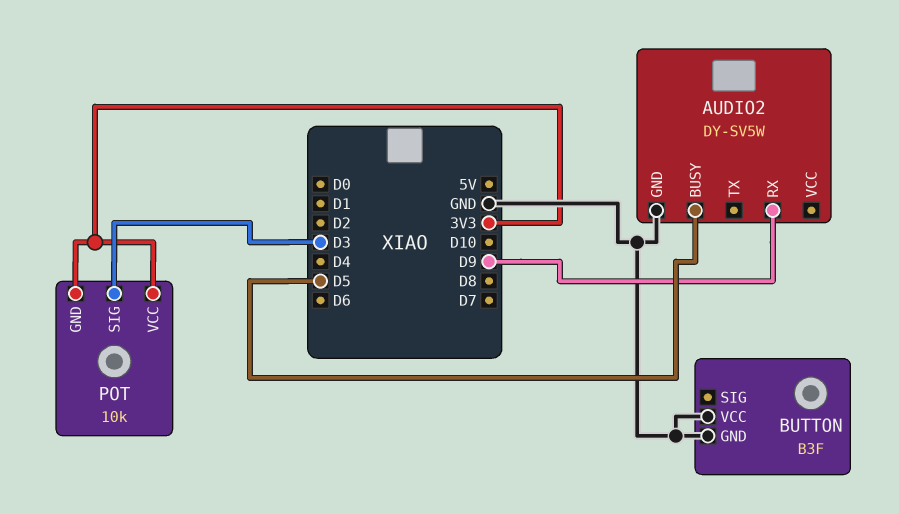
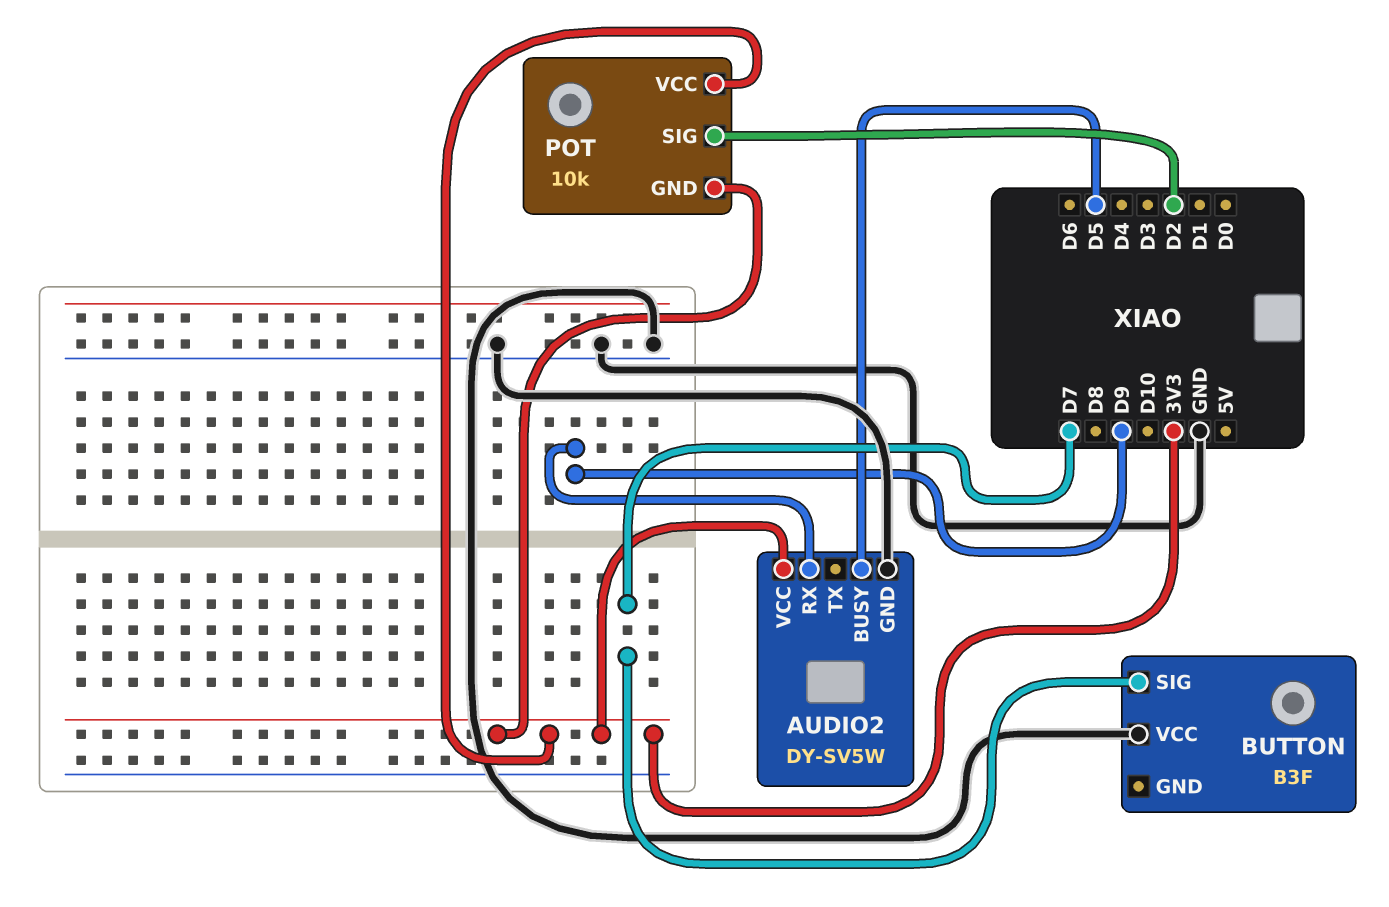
AUDIO2 pin VCC: none -> 3V3
BUTTON pin GND: GND -> none
BUTTON pin SIG: none -> D7
POT pin SIG: D3 -> D2

